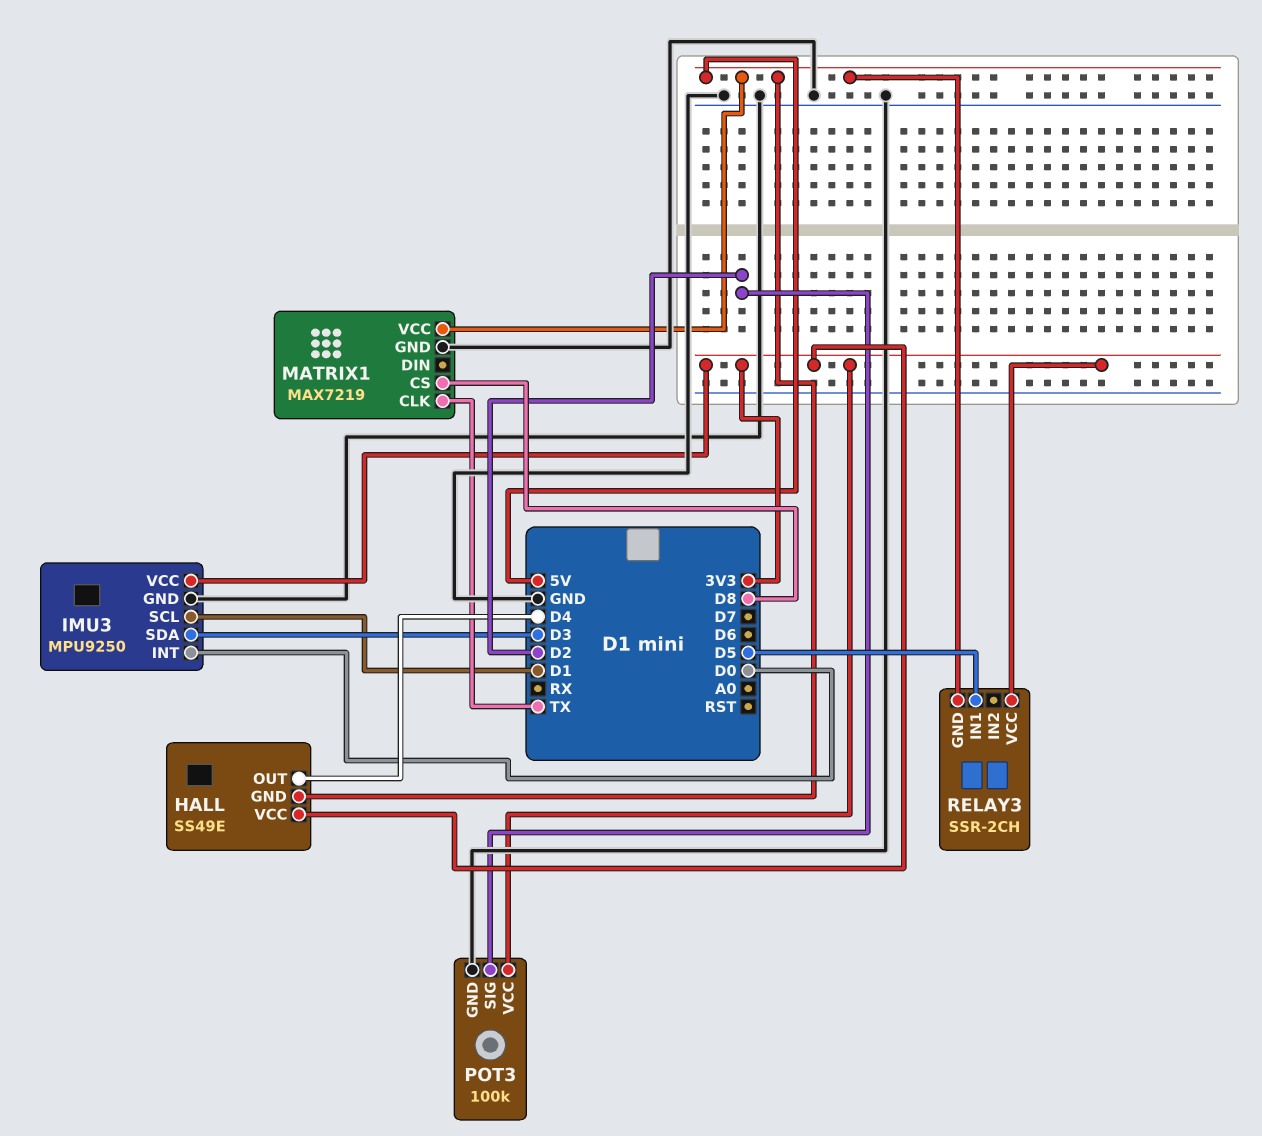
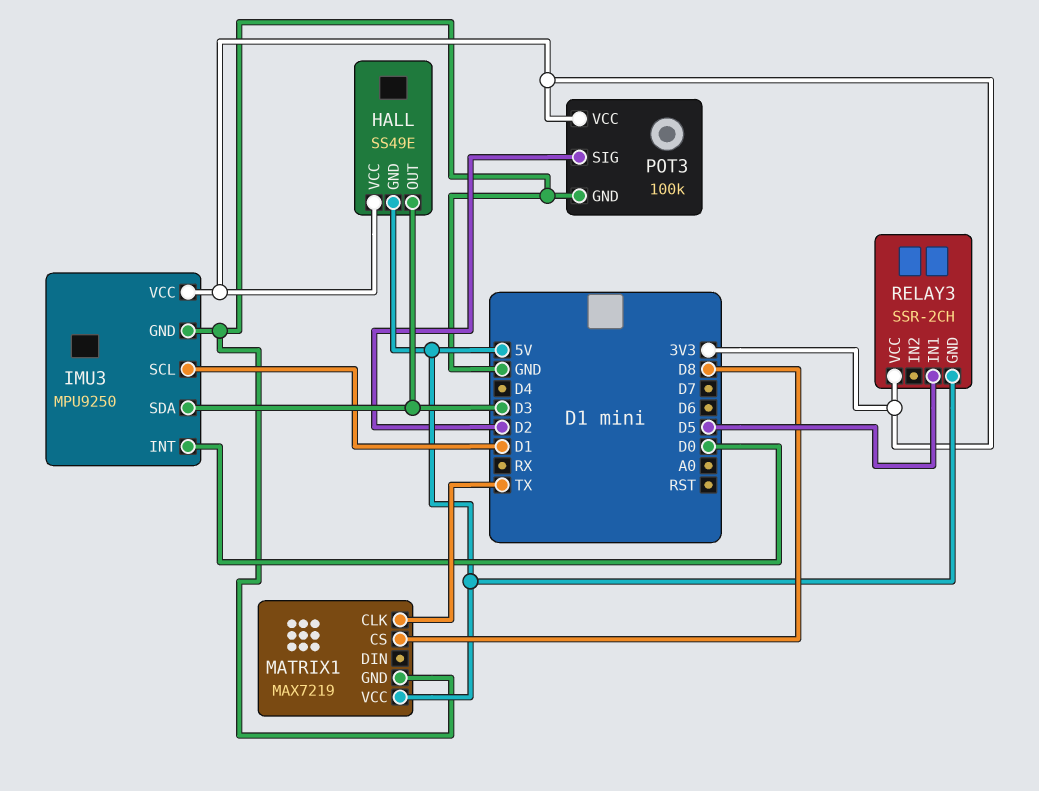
HALL pin OUT: D4 -> D3

